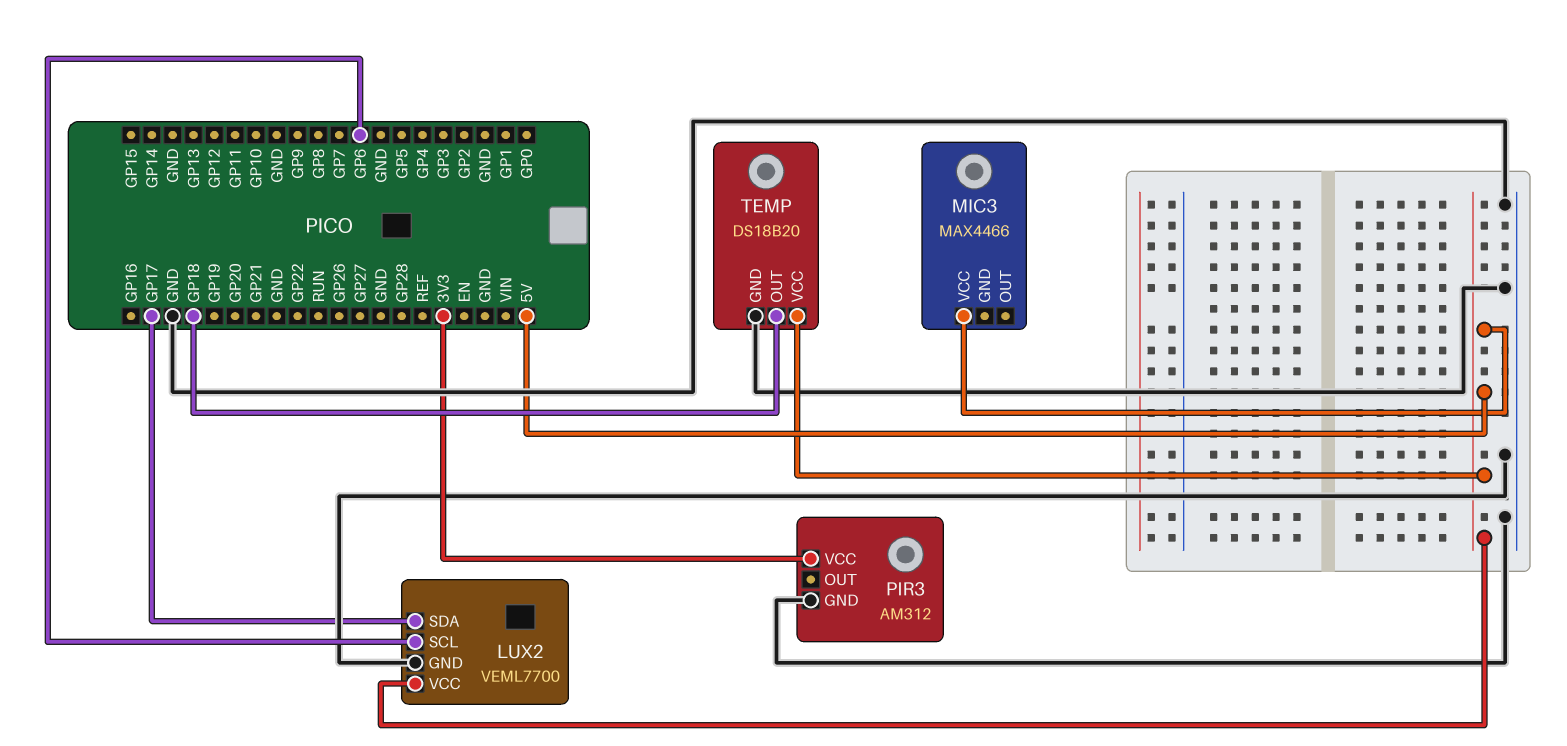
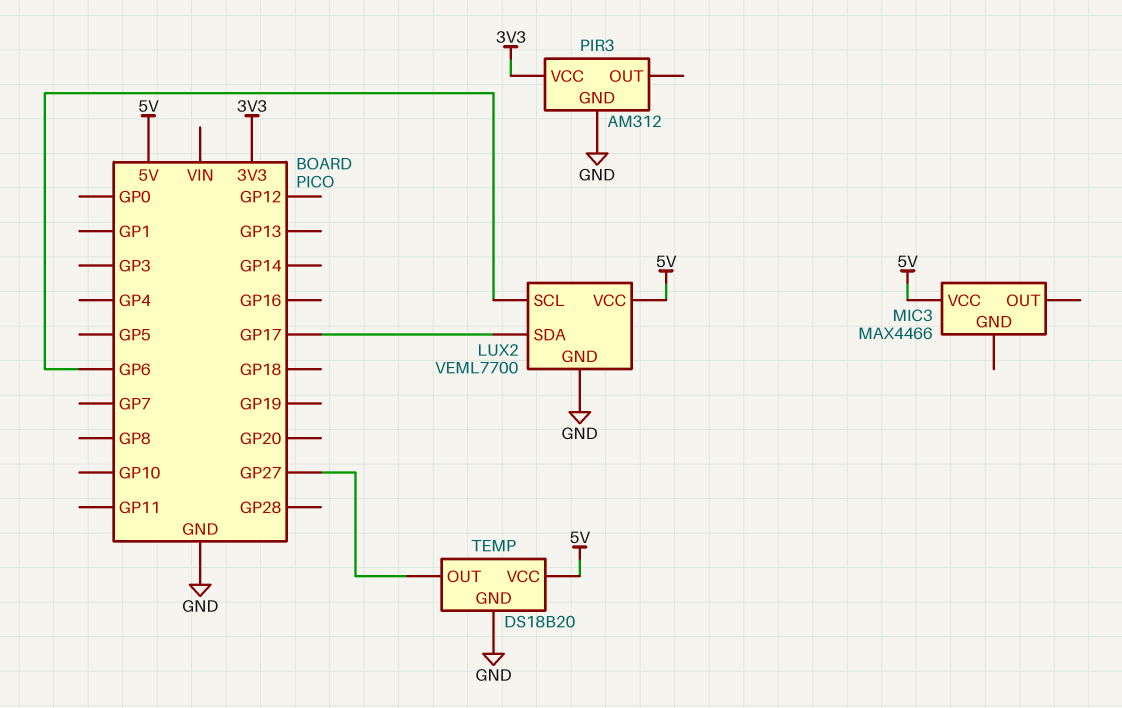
TEMP pin OUT: GP18 -> GP27

